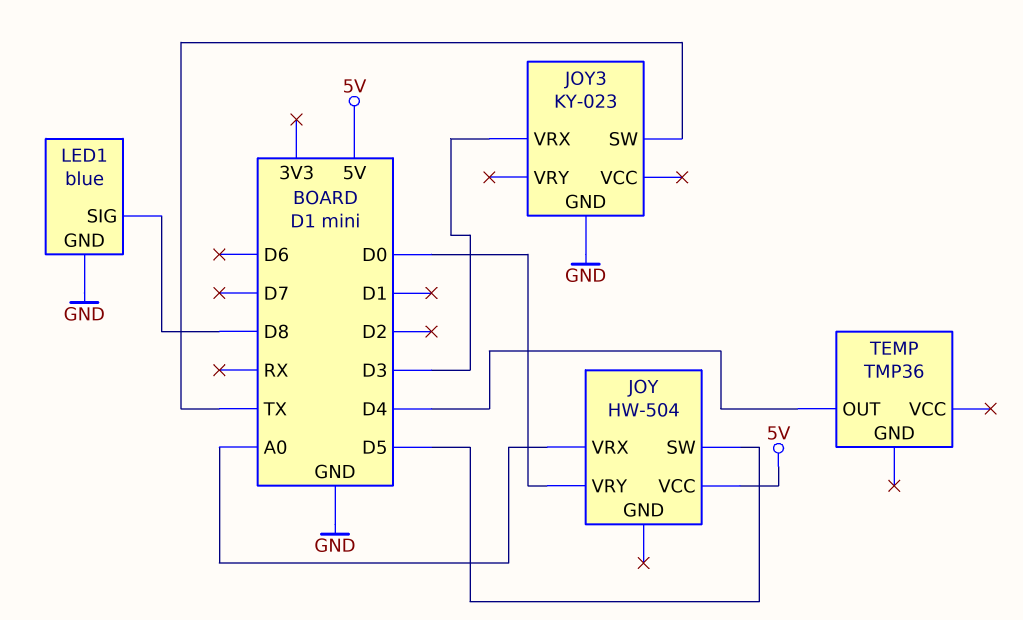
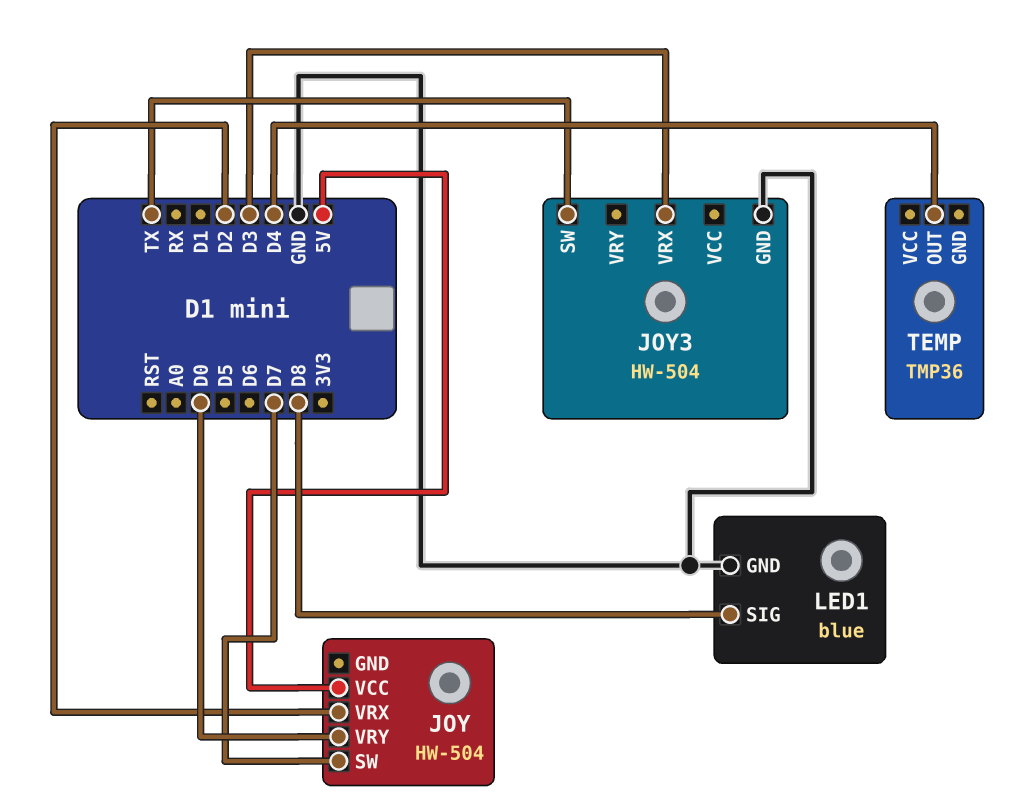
JOY pin SW: D5 -> D7
JOY pin VRX: A0 -> D2
JOY3: KY-023 -> HW-504

